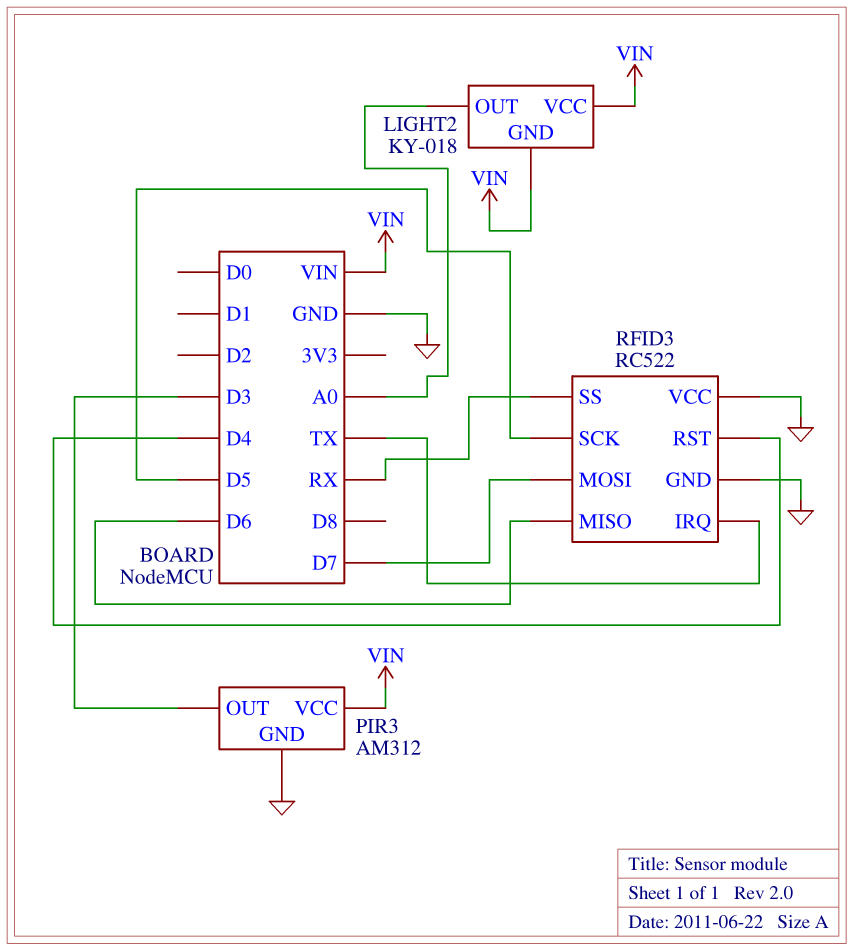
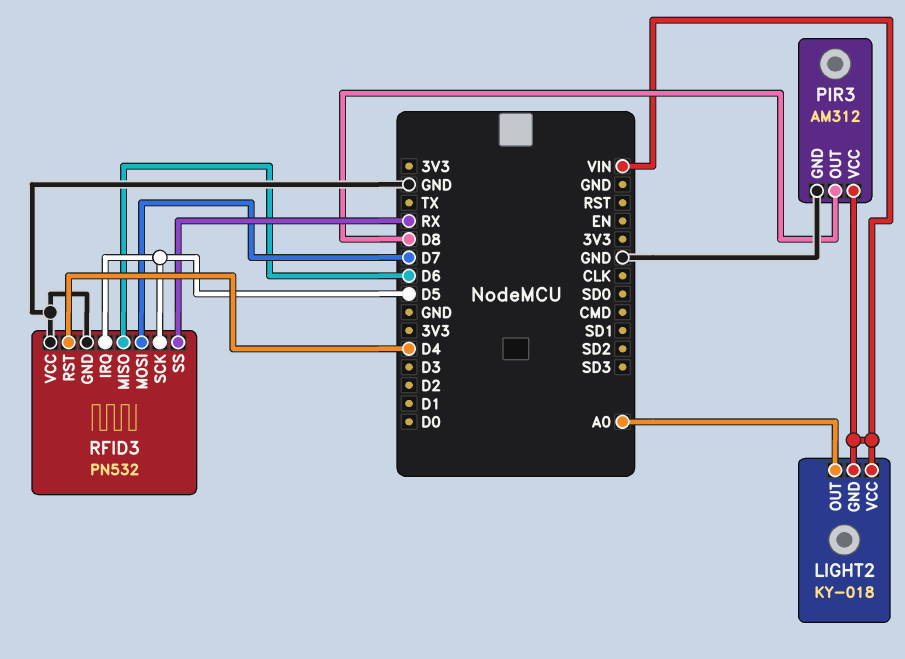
PIR3 pin OUT: D3 -> D8
RFID3: RC522 -> PN532
RFID3 pin IRQ: TX -> D5

